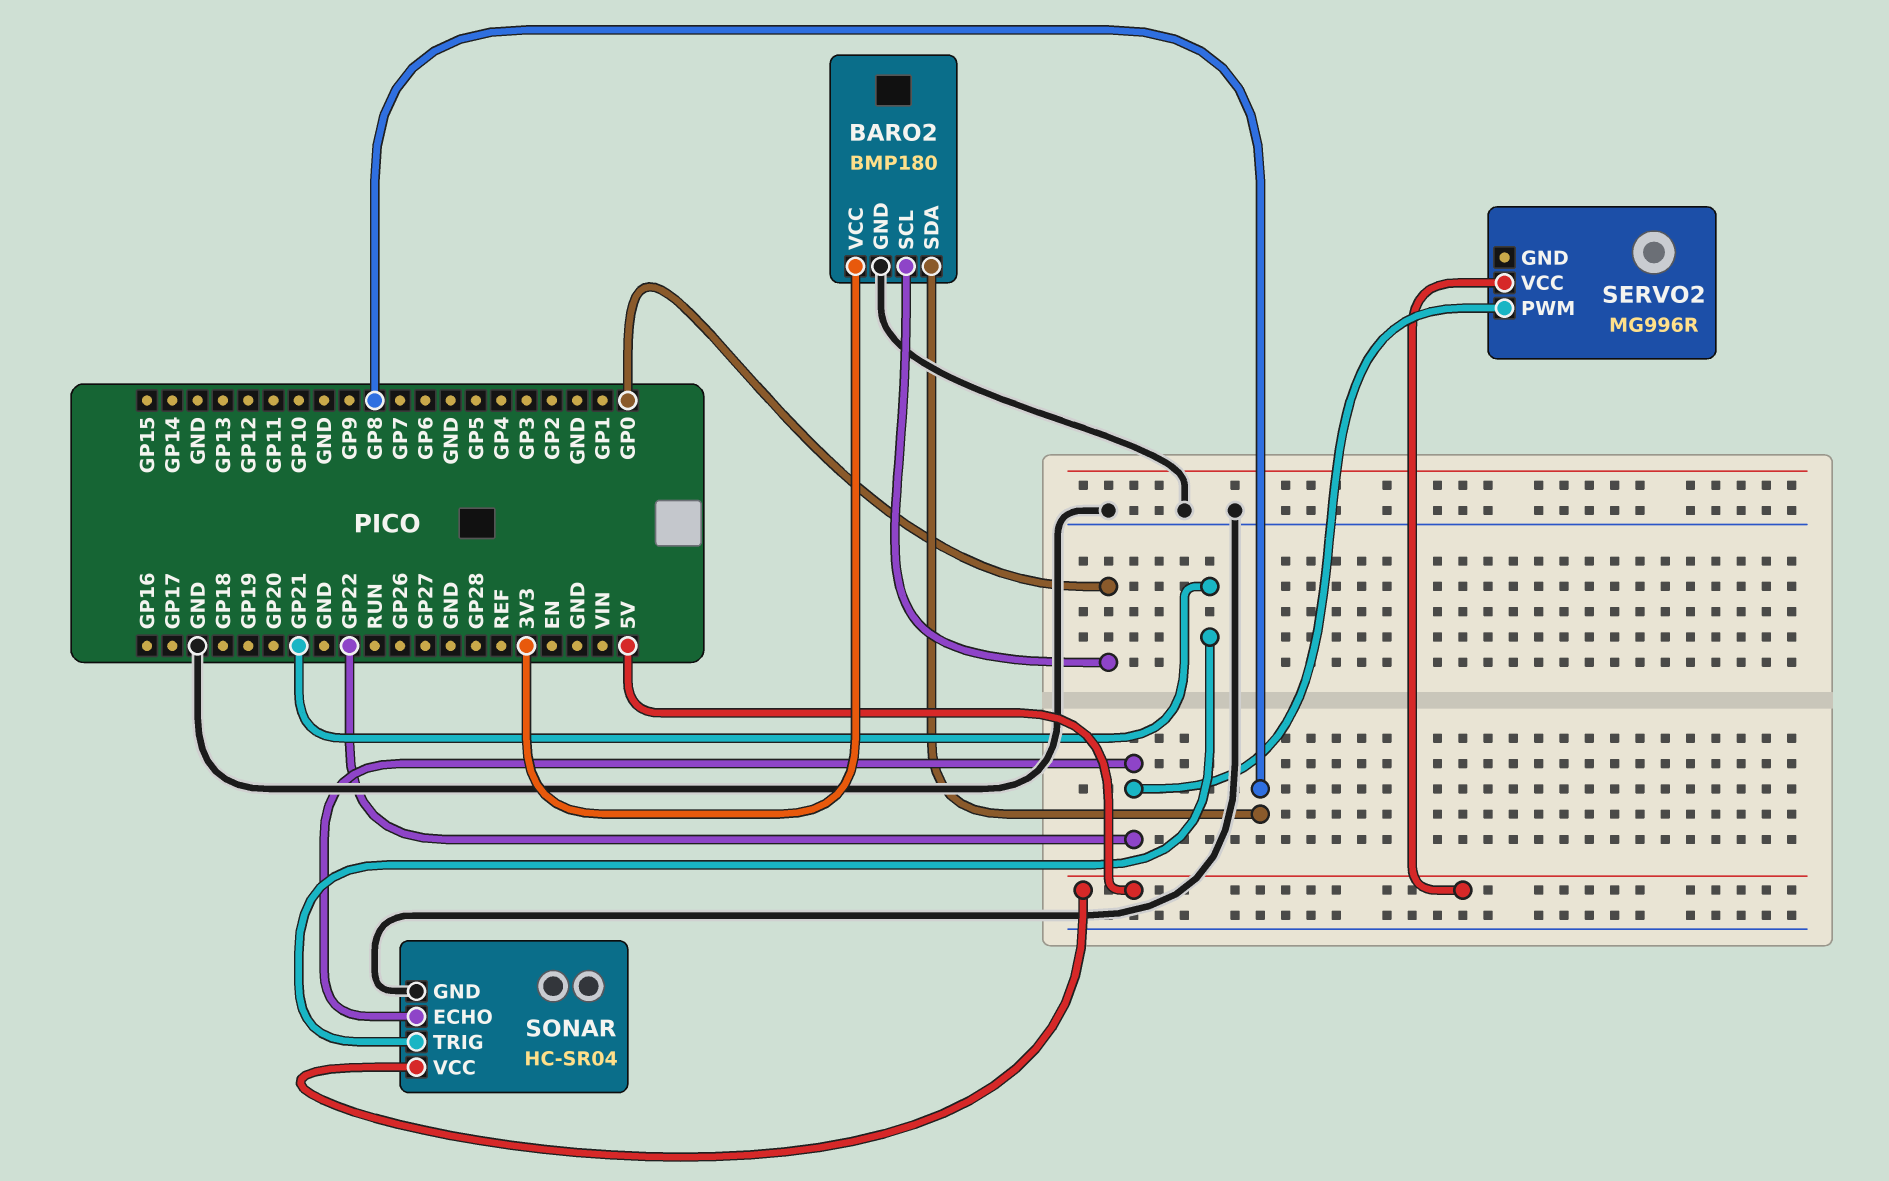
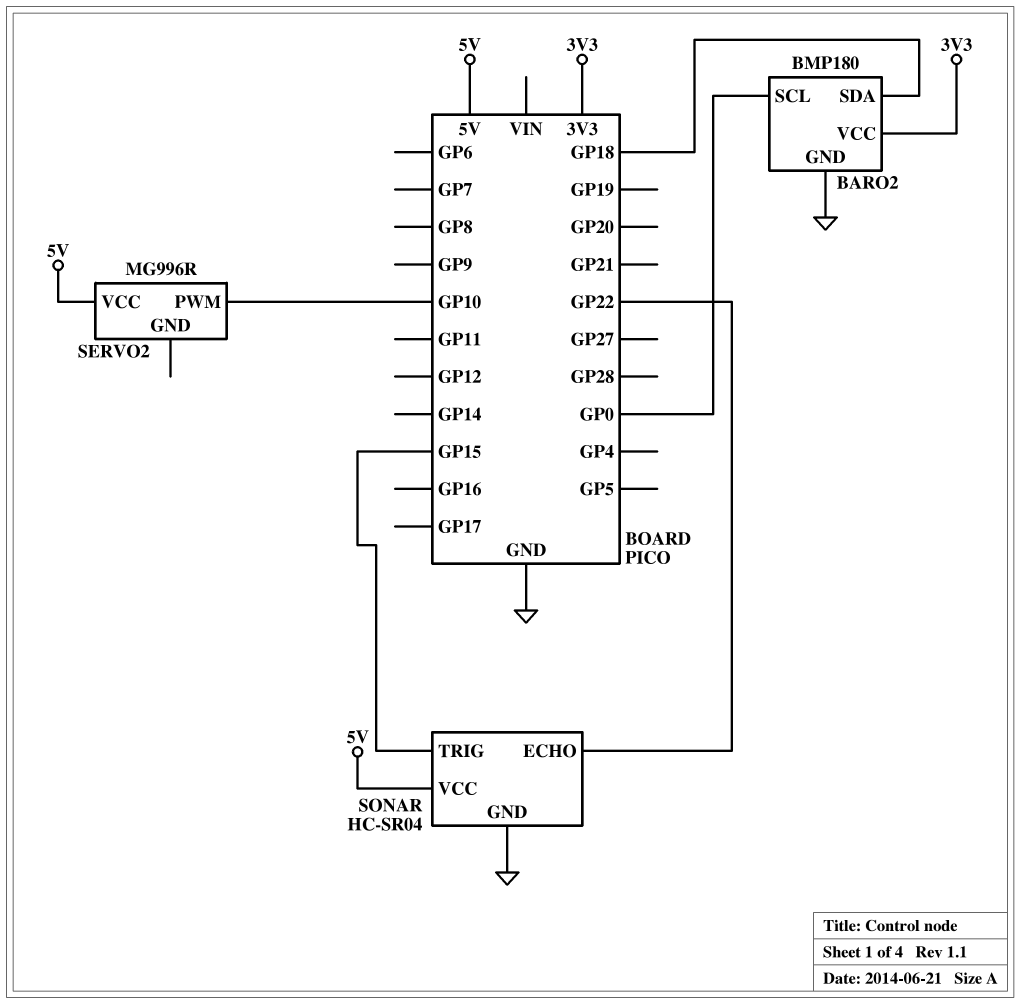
BARO2 pin SDA: GP8 -> GP18
SERVO2 pin PWM: GP22 -> GP10
SONAR pin TRIG: GP21 -> GP15

